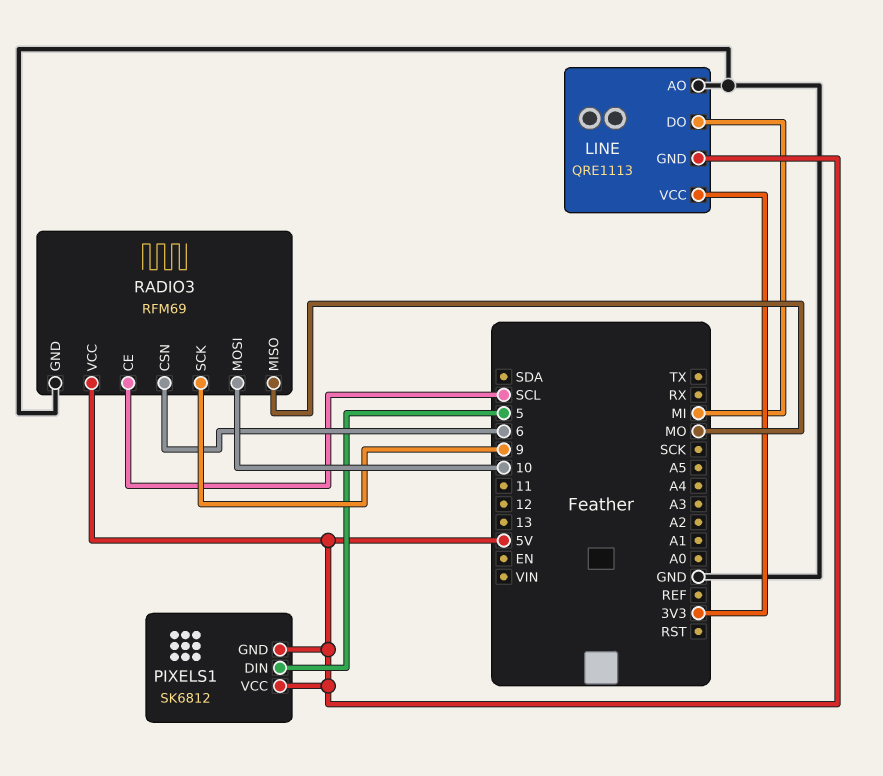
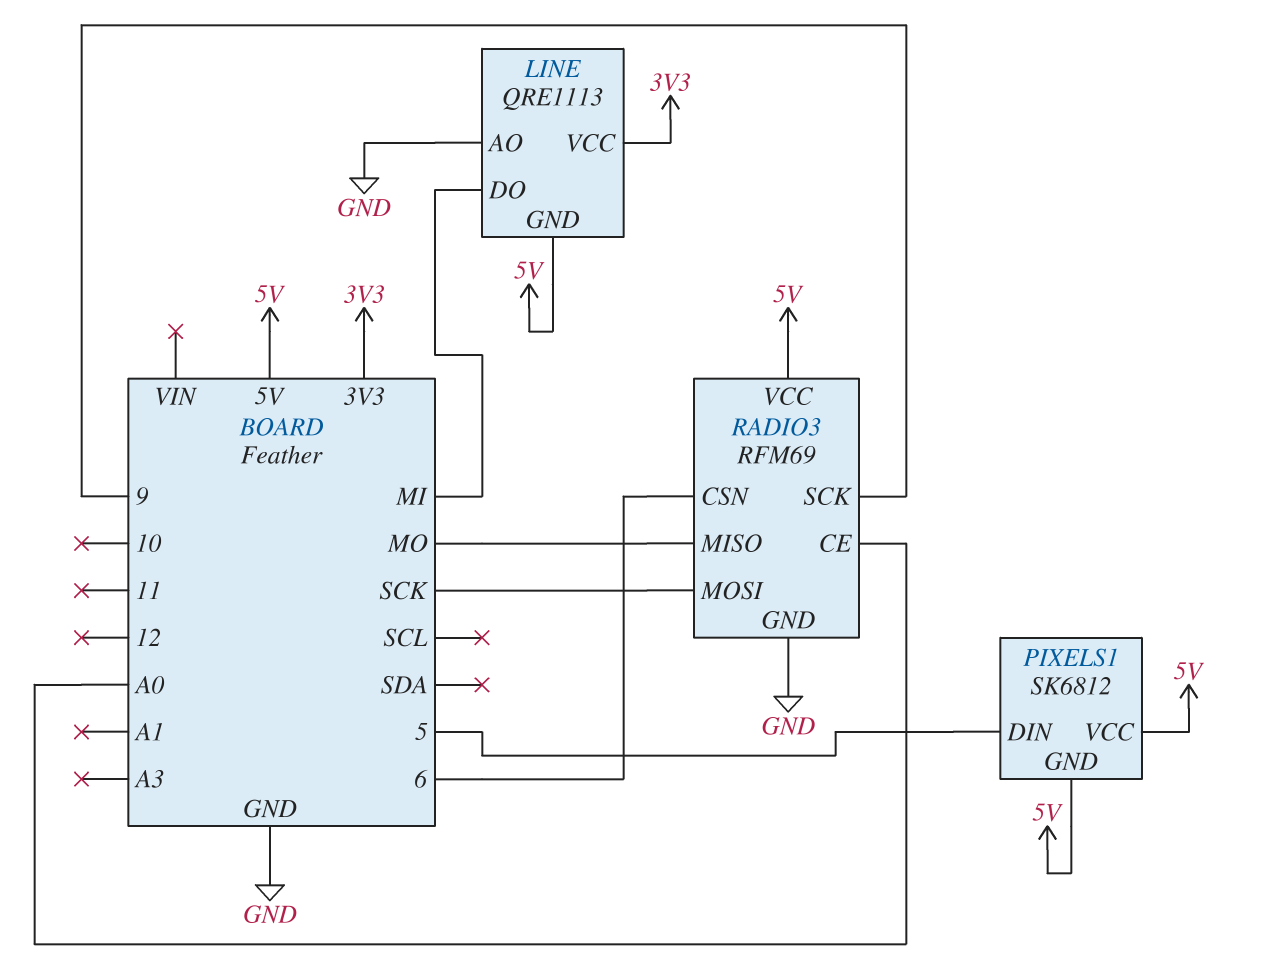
RADIO3 pin CE: SCL -> A0
RADIO3 pin MOSI: 10 -> SCK

